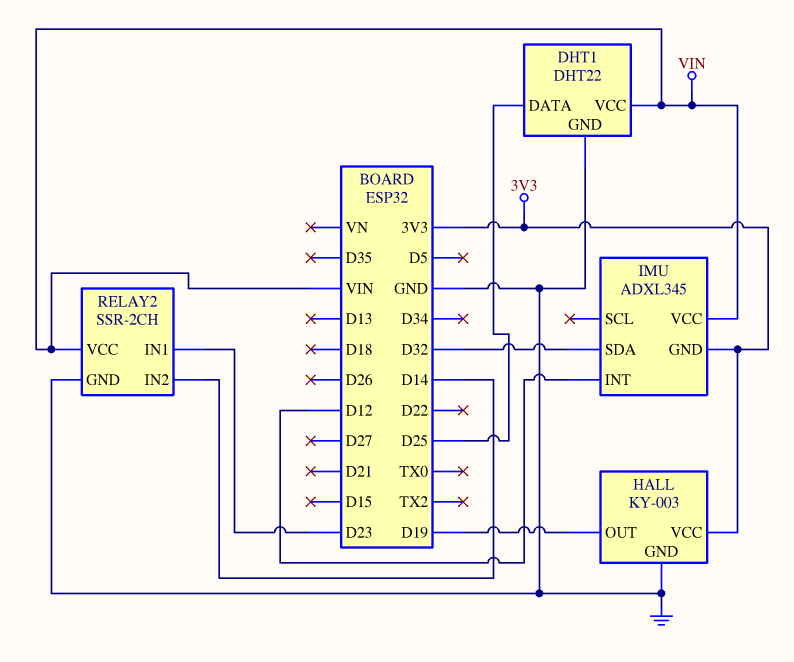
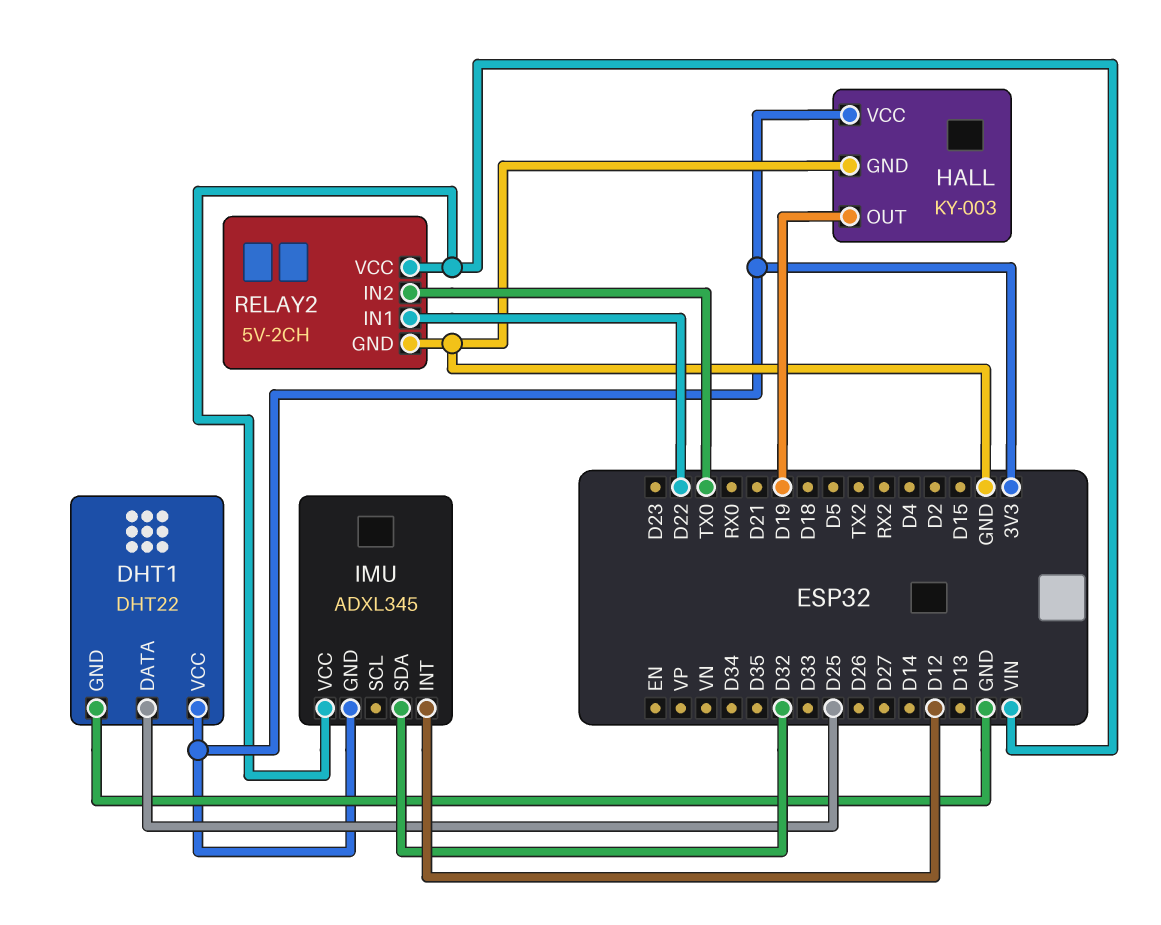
DHT1 pin VCC: VIN -> 3V3
RELAY2: SSR-2CH -> 5V-2CH
RELAY2 pin IN1: D23 -> D22
RELAY2 pin IN2: D14 -> TX0

